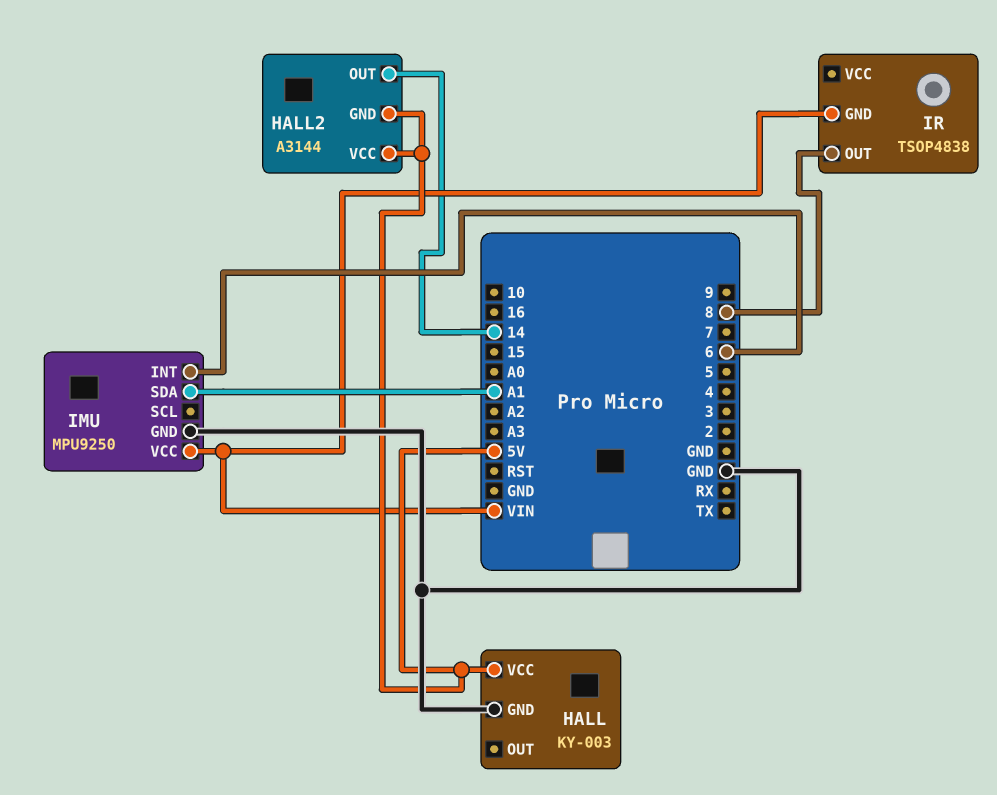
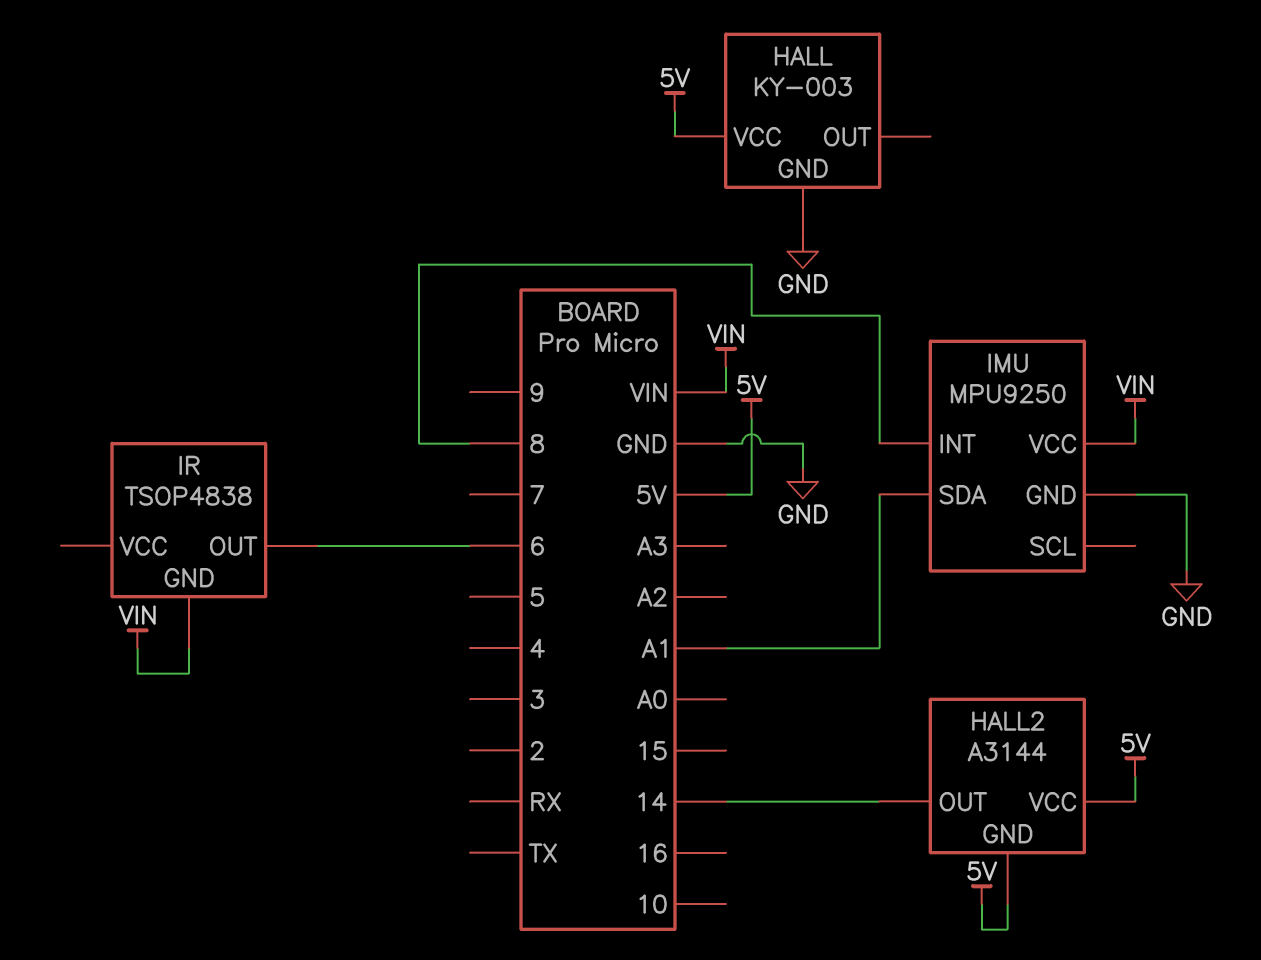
IMU pin INT: 6 -> 8
IR pin OUT: 8 -> 6

